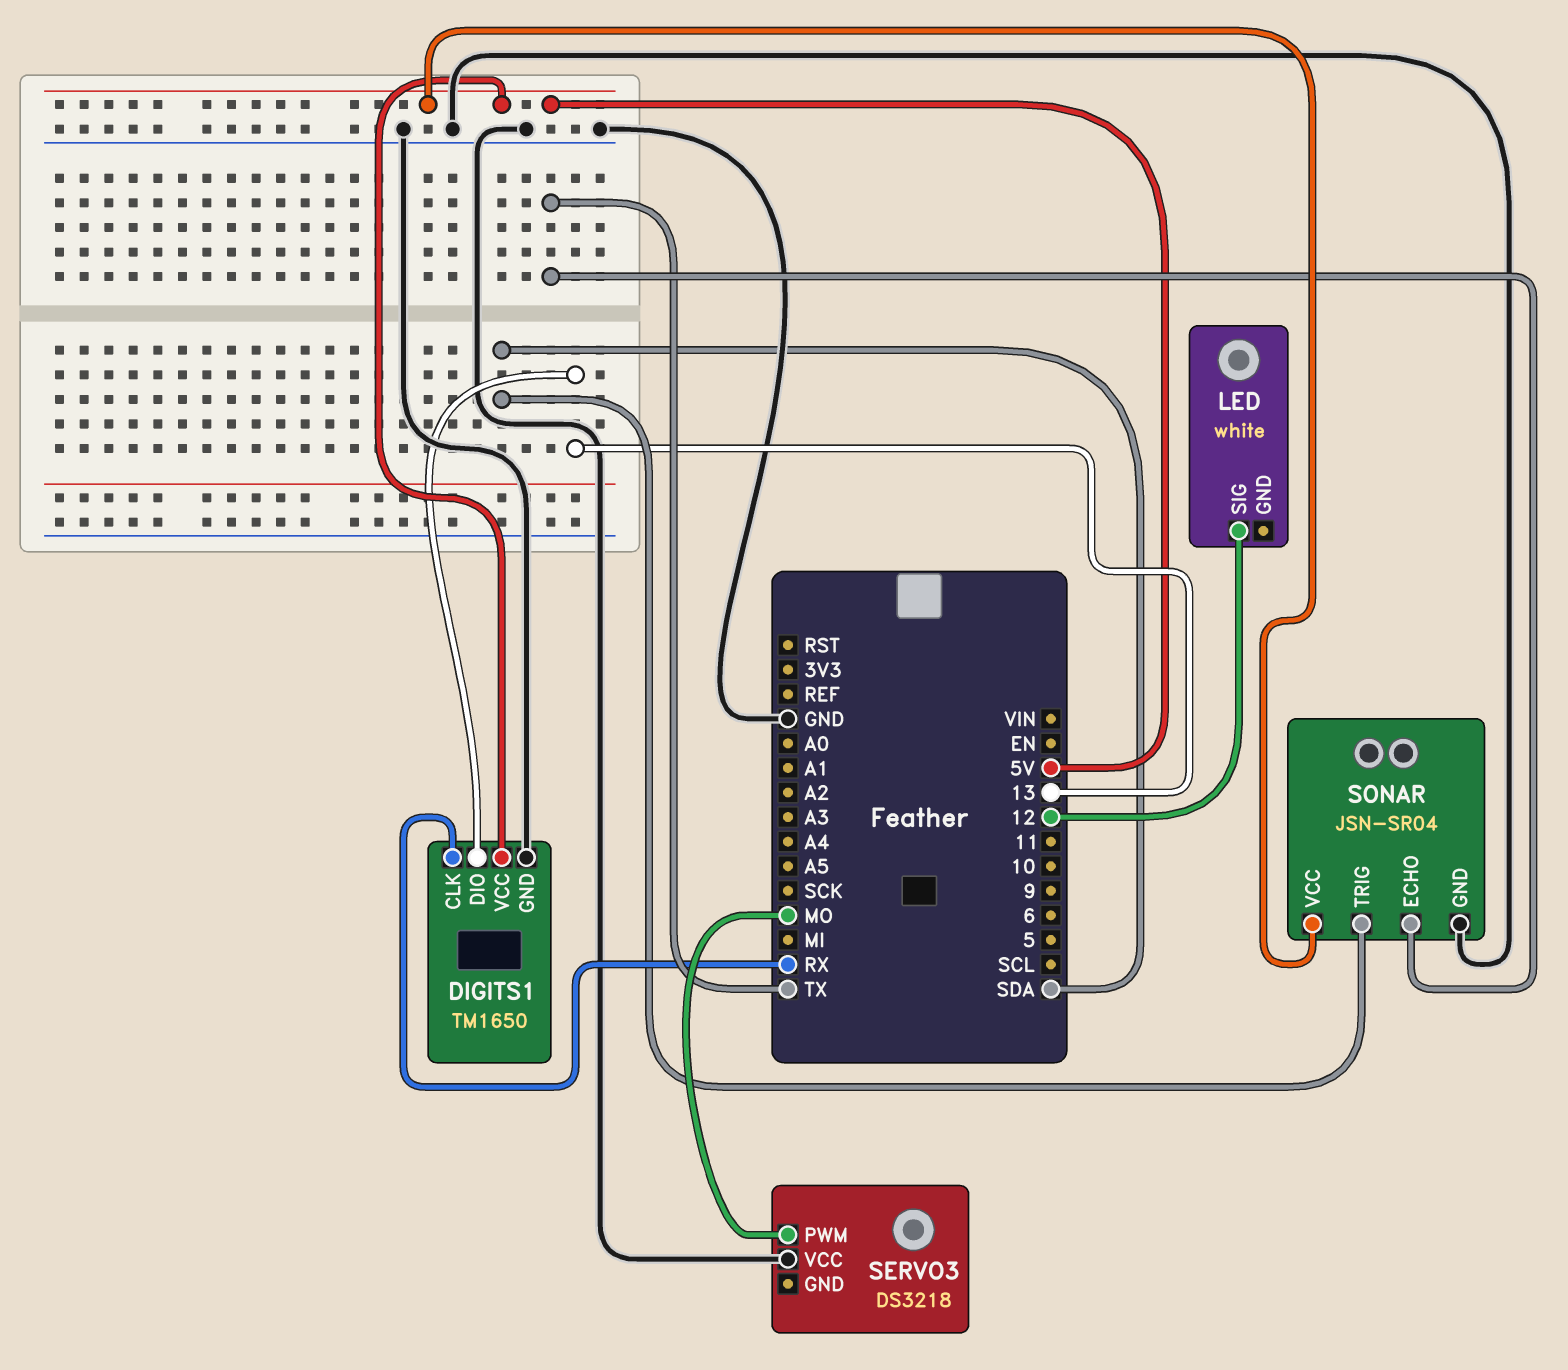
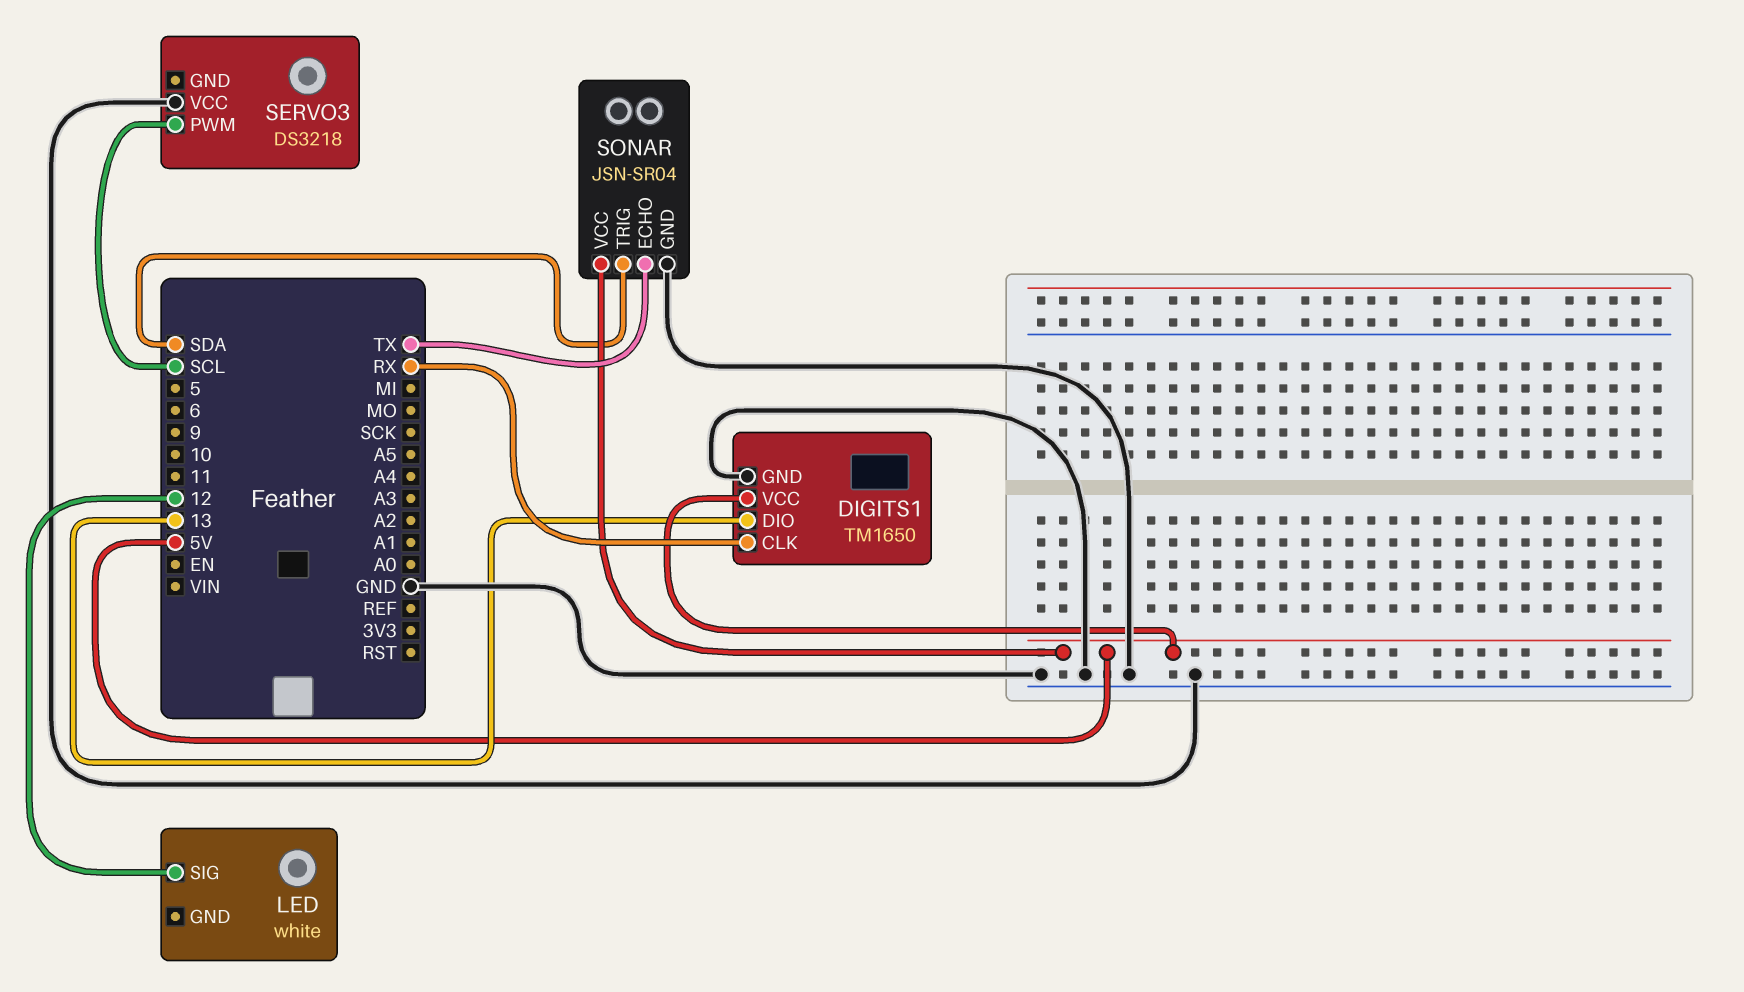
SERVO3 pin PWM: MO -> SCL

